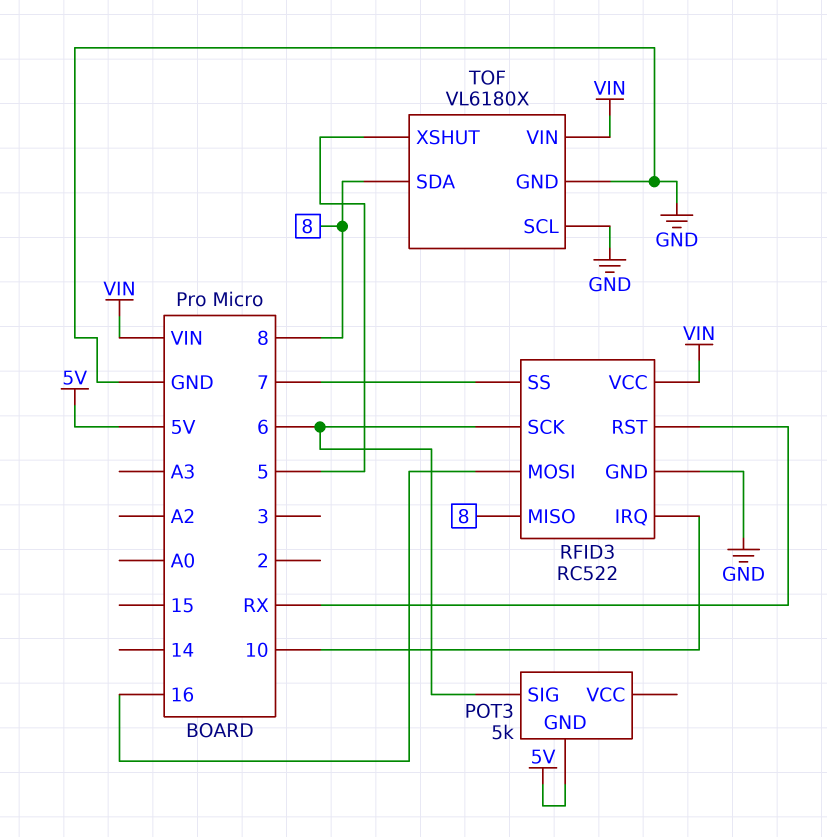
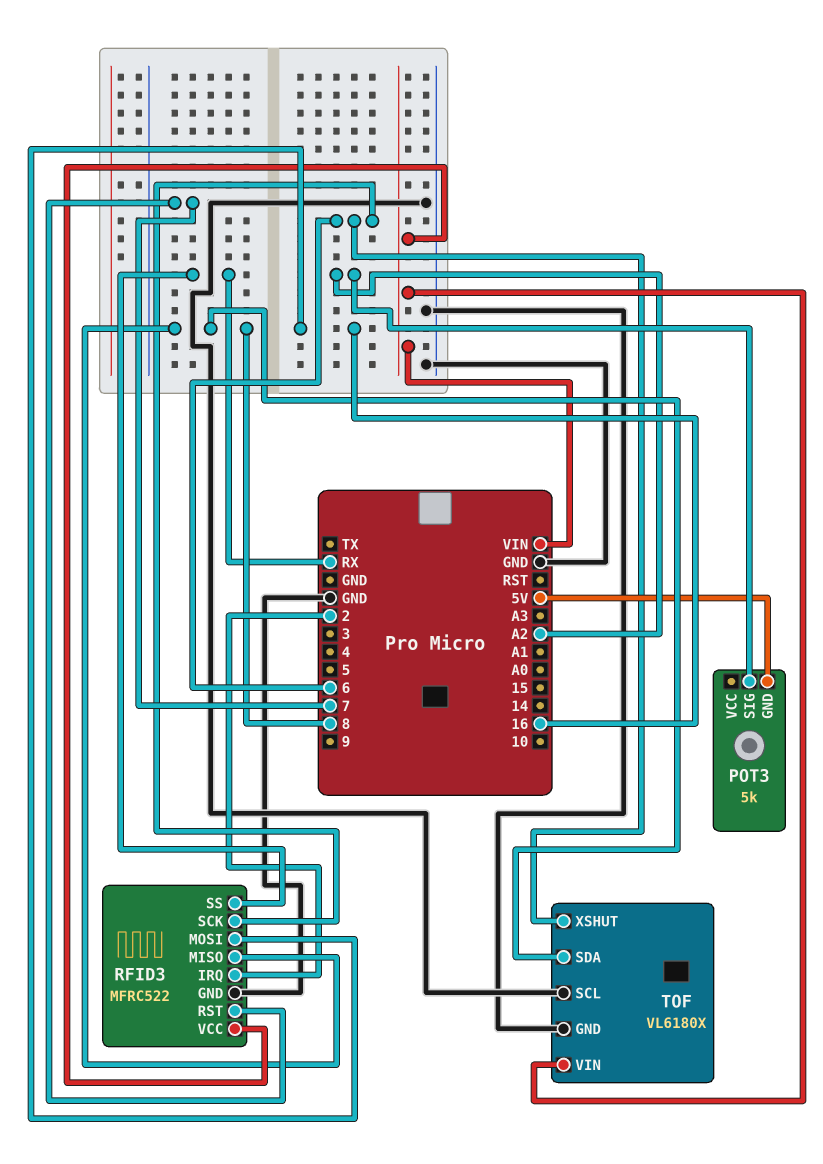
POT3 pin SIG: 6 -> A2
RFID3: RC522 -> MFRC522
RFID3 pin IRQ: 10 -> 2
RFID3 pin RST: RX -> 7
RFID3 pin SS: 7 -> RX
TOF pin XSHUT: 5 -> 6

